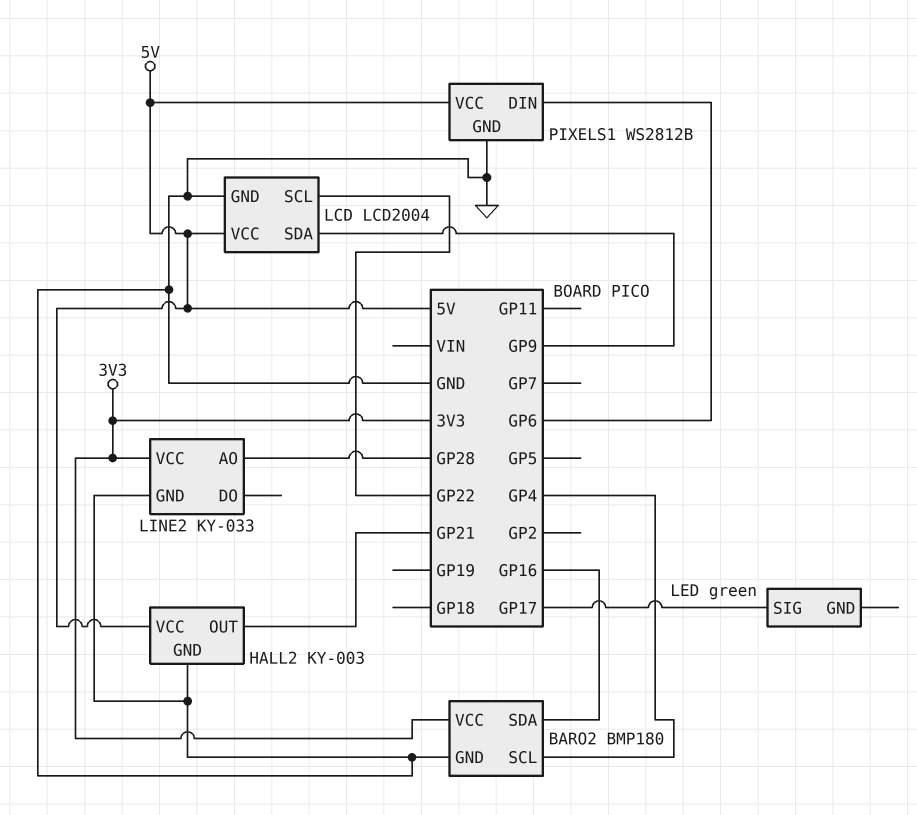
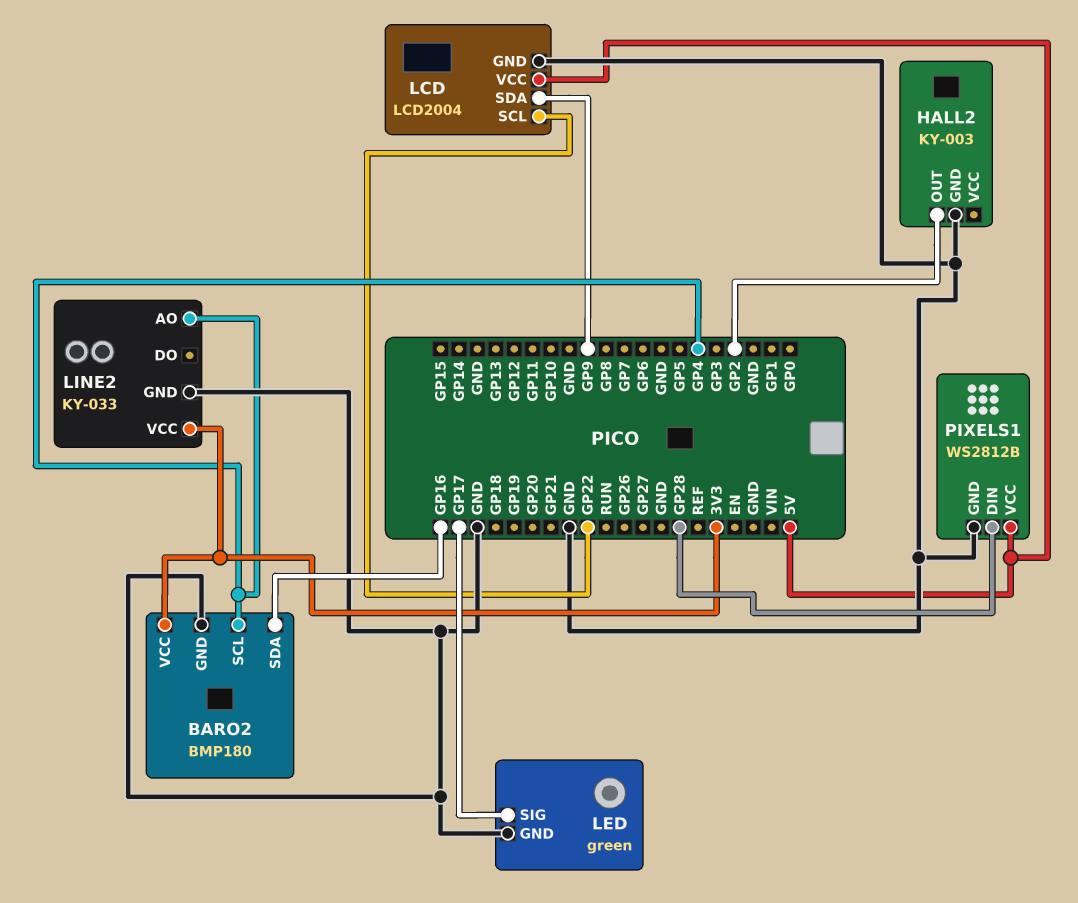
HALL2 pin OUT: GP21 -> GP2
HALL2 pin VCC: 5V -> none
LED pin GND: none -> GND
LINE2 pin AO: GP28 -> GP4
PIXELS1 pin DIN: GP6 -> GP28

